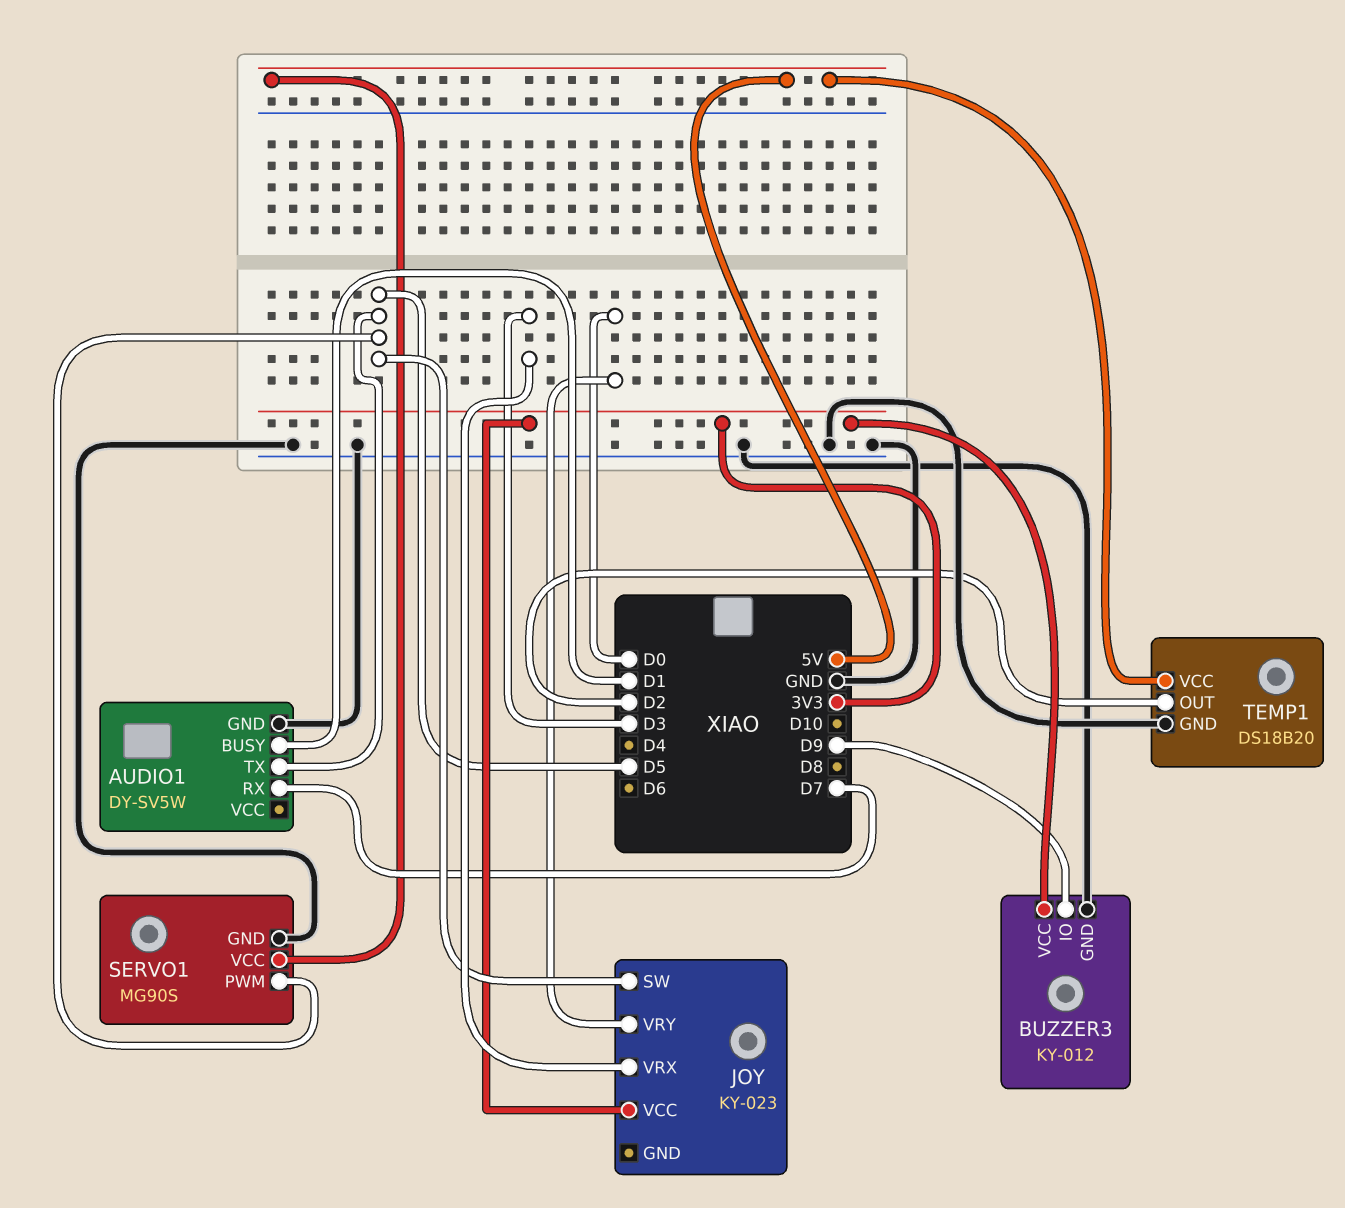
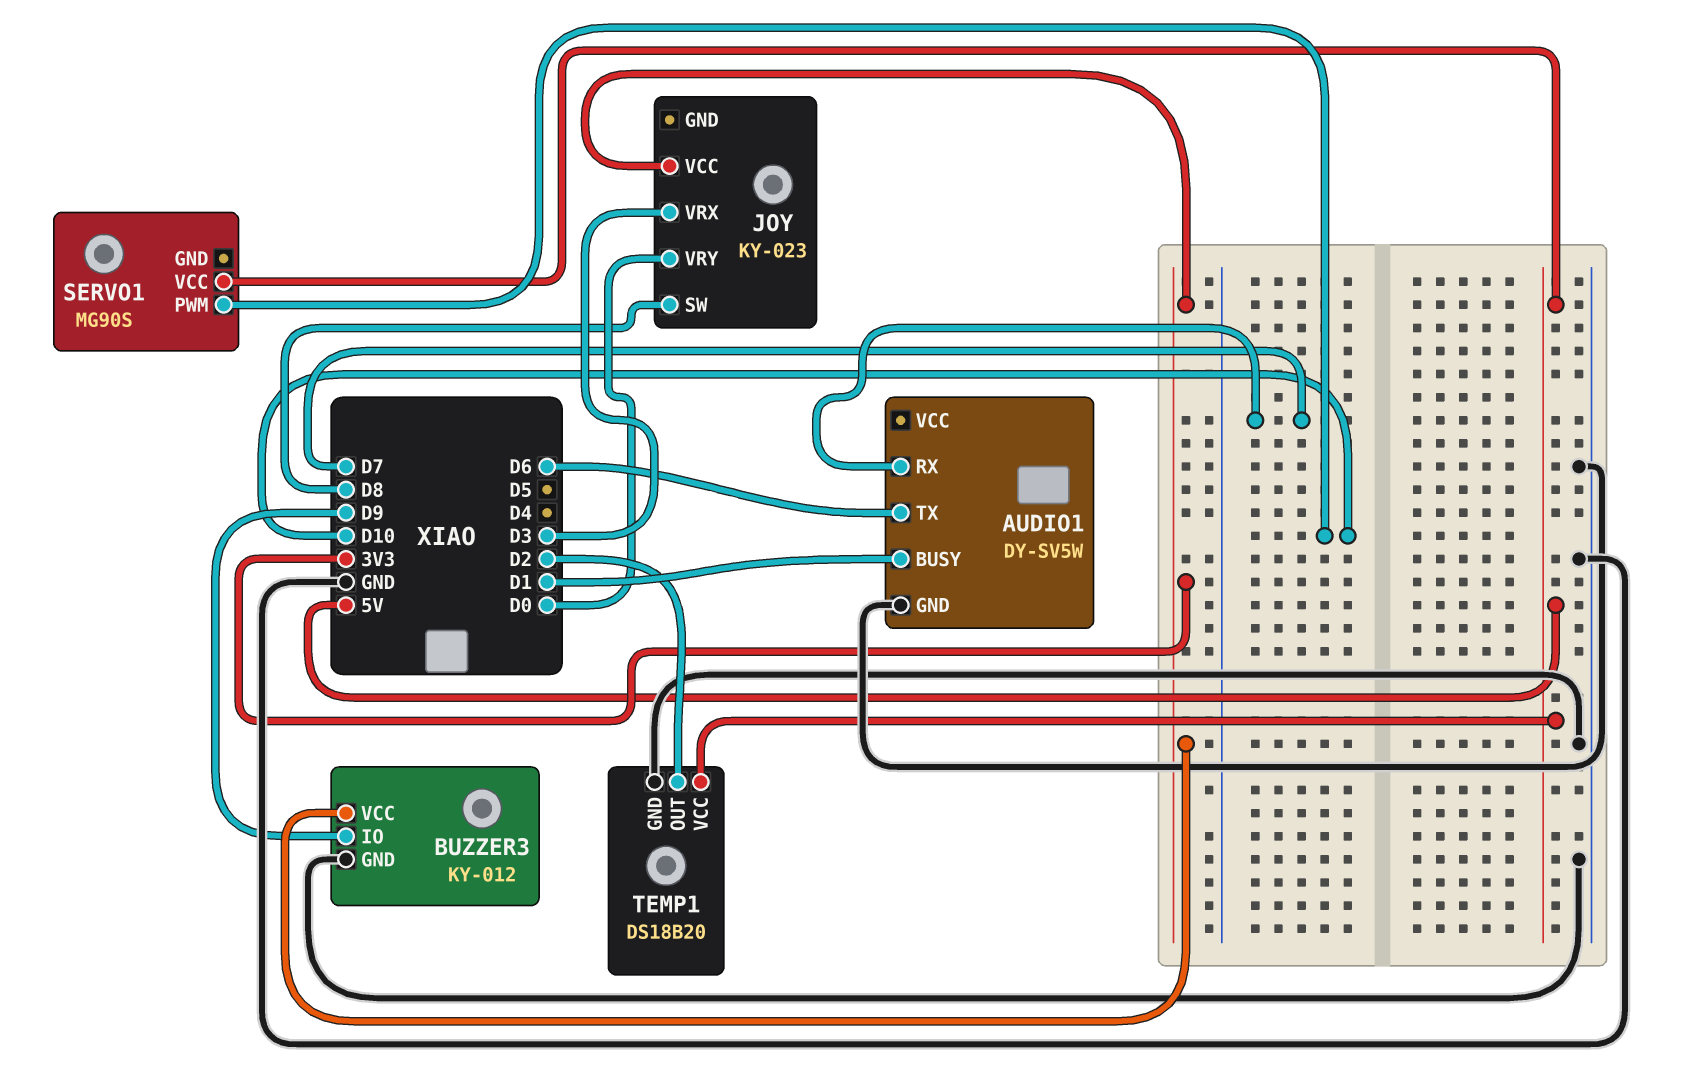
AUDIO1 pin TX: D5 -> D6
JOY pin SW: D5 -> D8
SERVO1 pin GND: GND -> none
SERVO1 pin PWM: D5 -> D10

